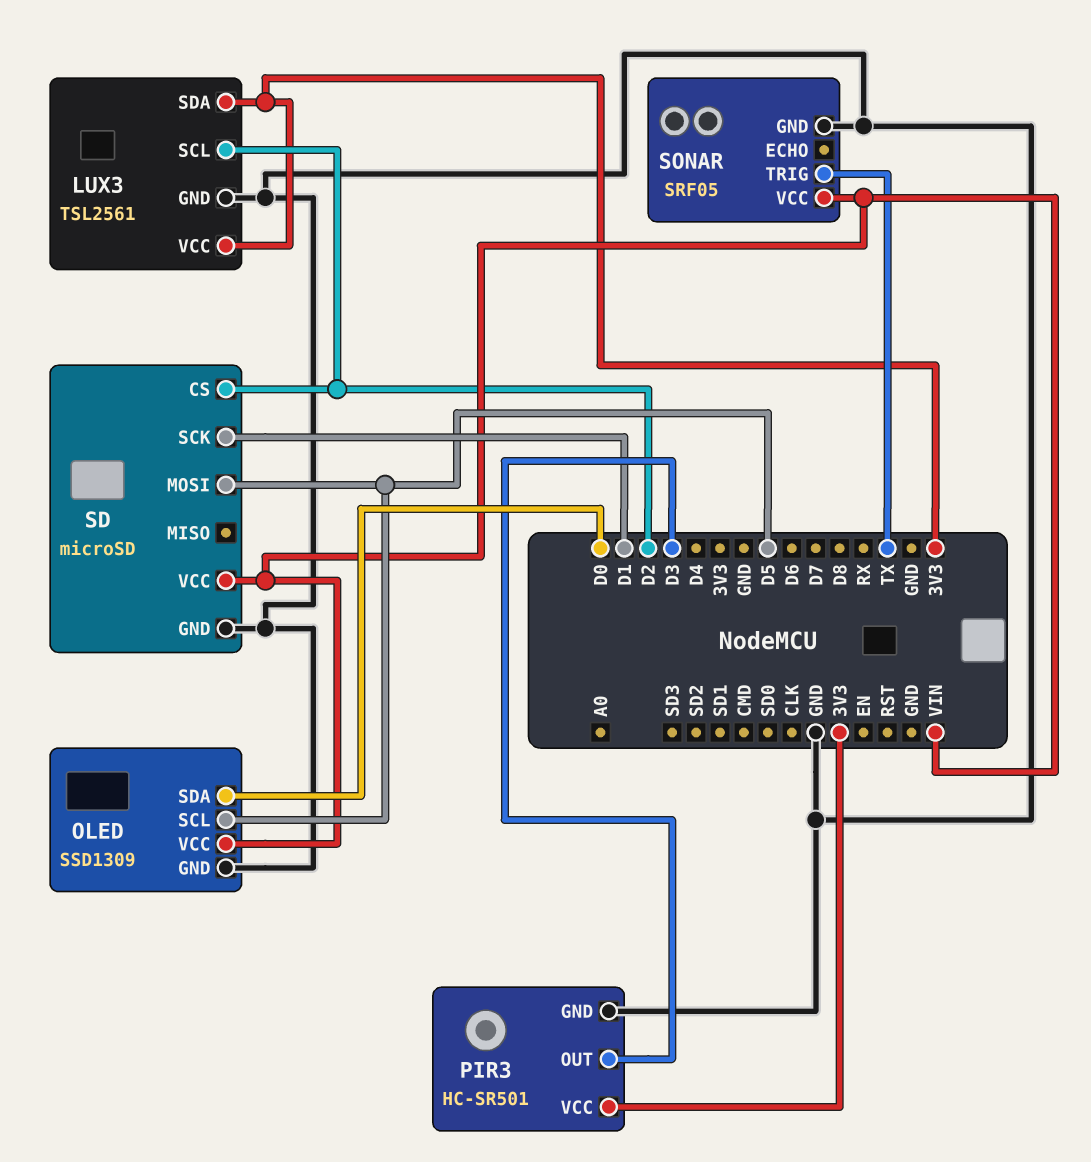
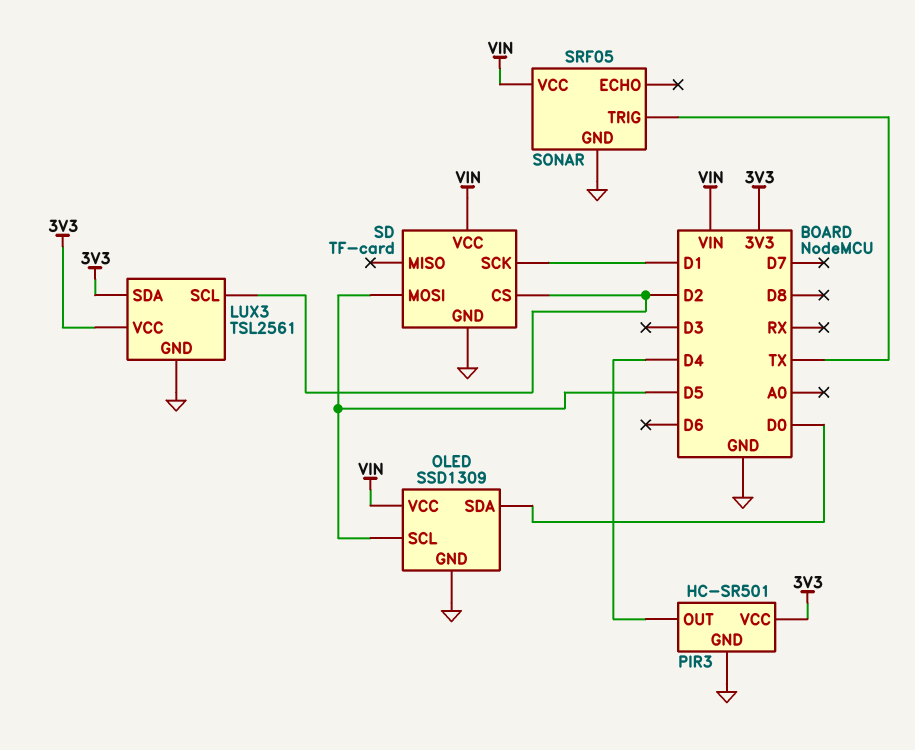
PIR3 pin OUT: D3 -> D4
SD: microSD -> TF-card

